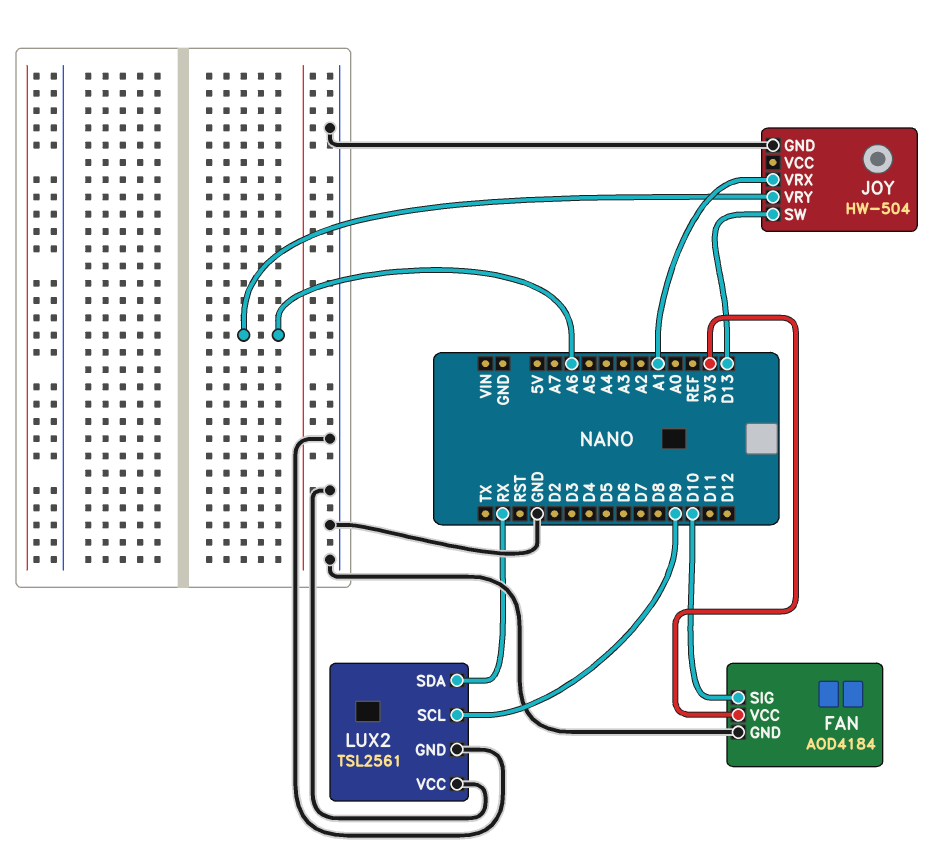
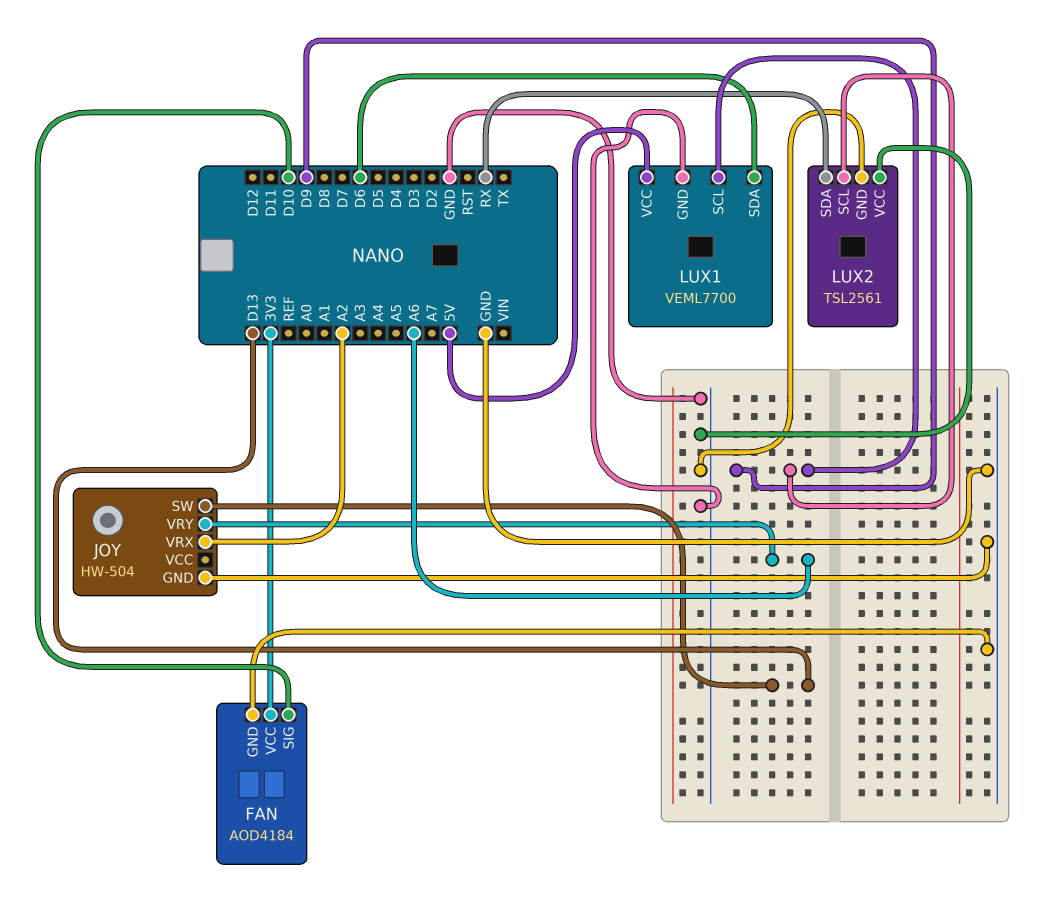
JOY pin VRX: A1 -> A2
LUX1: none -> VEML7700
LUX1 pin GND: none -> GND
LUX1 pin SCL: none -> D9
LUX1 pin SDA: none -> D6
LUX1 pin VCC: none -> 5V

